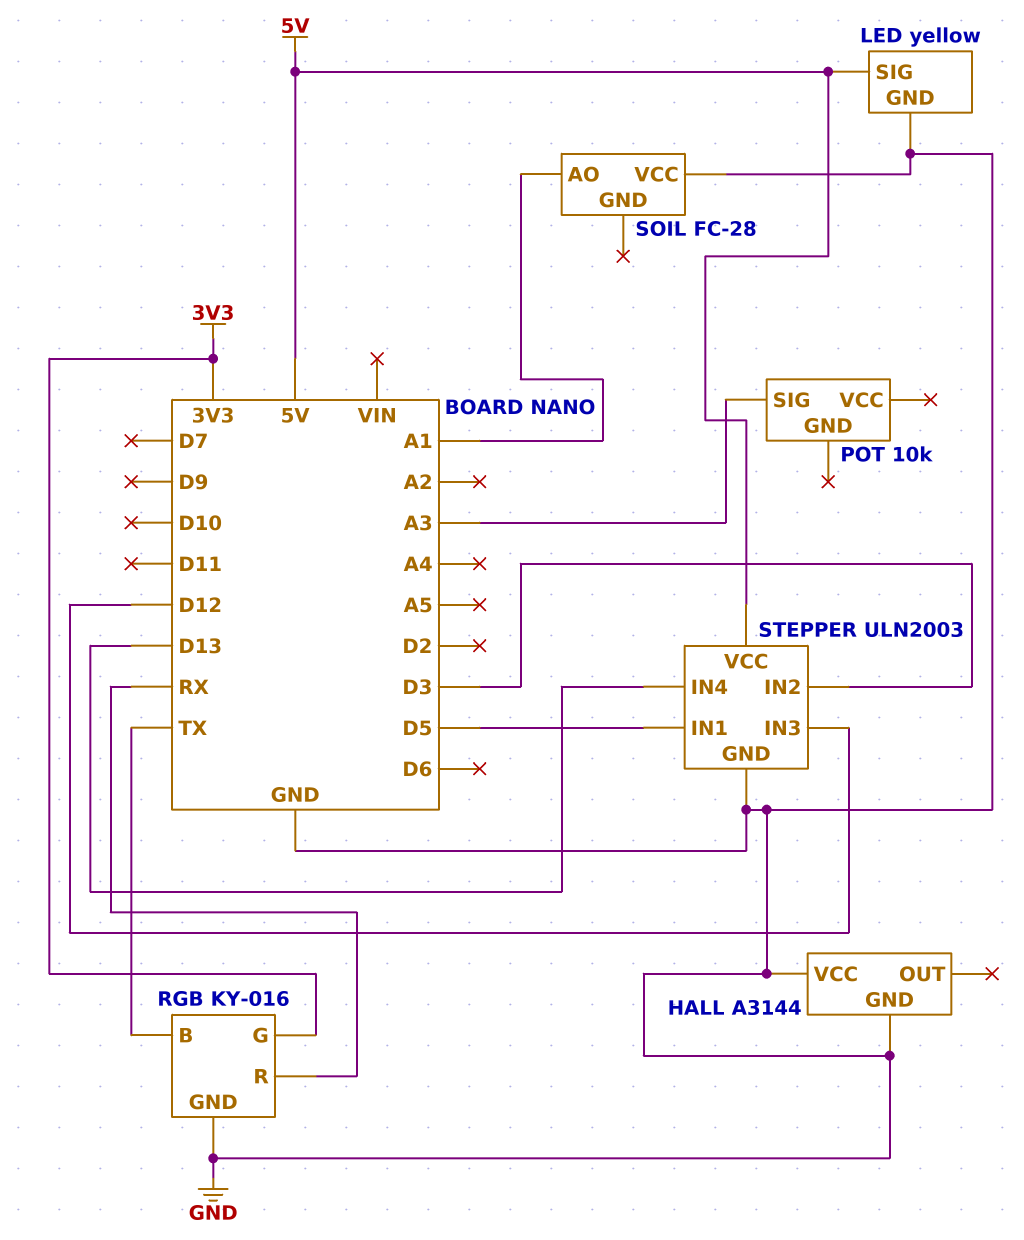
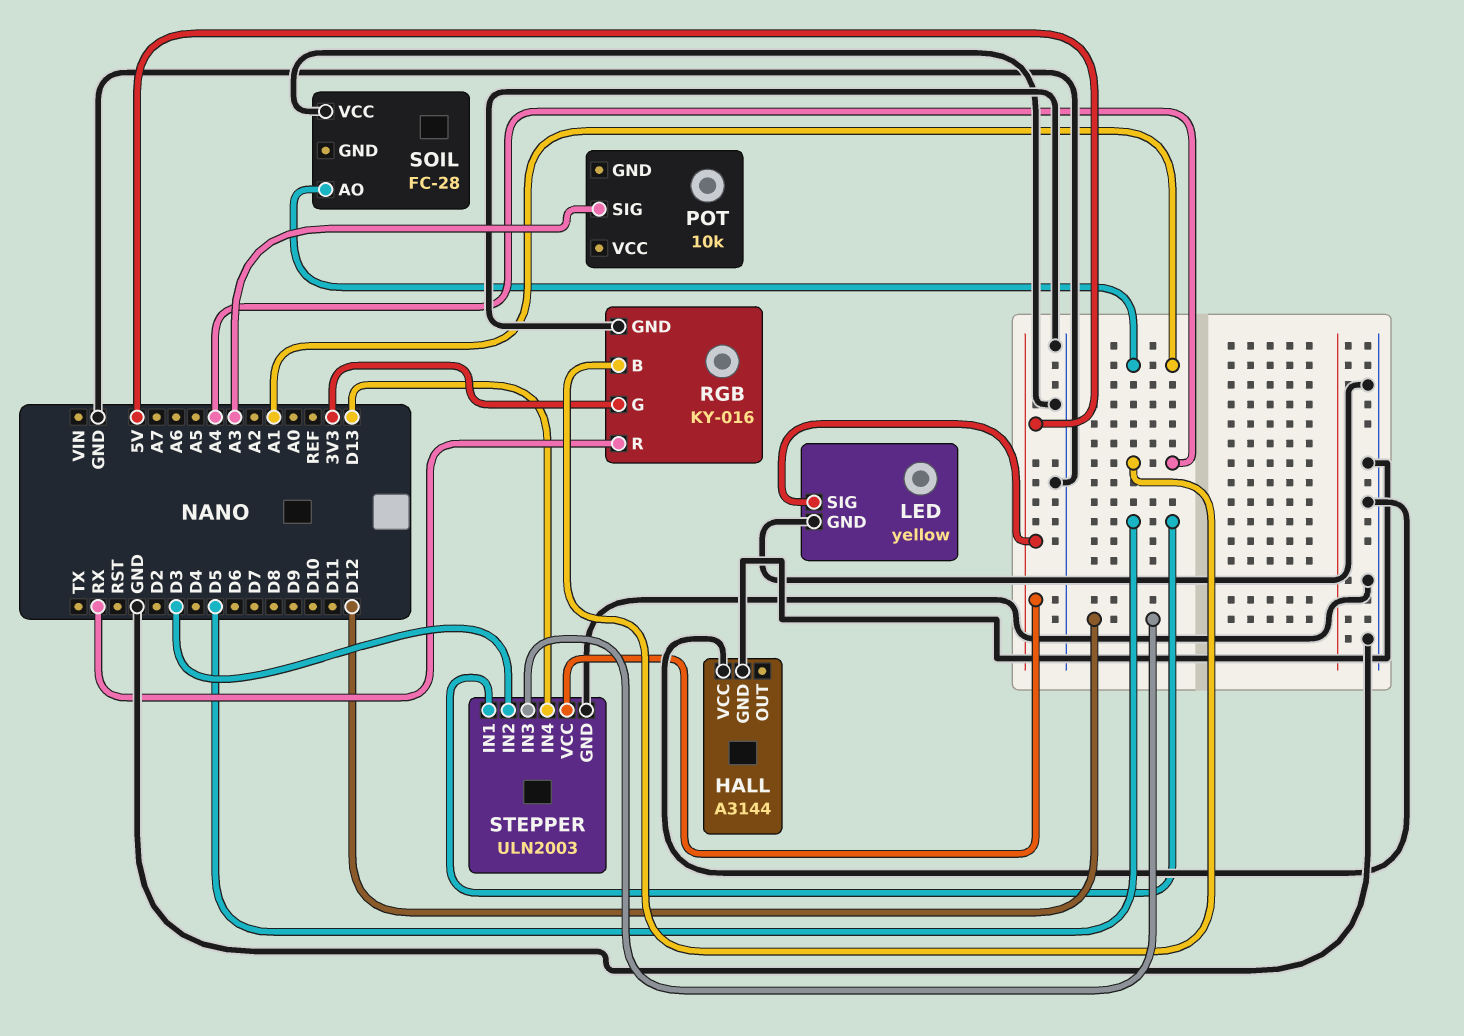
RGB pin B: TX -> A4

